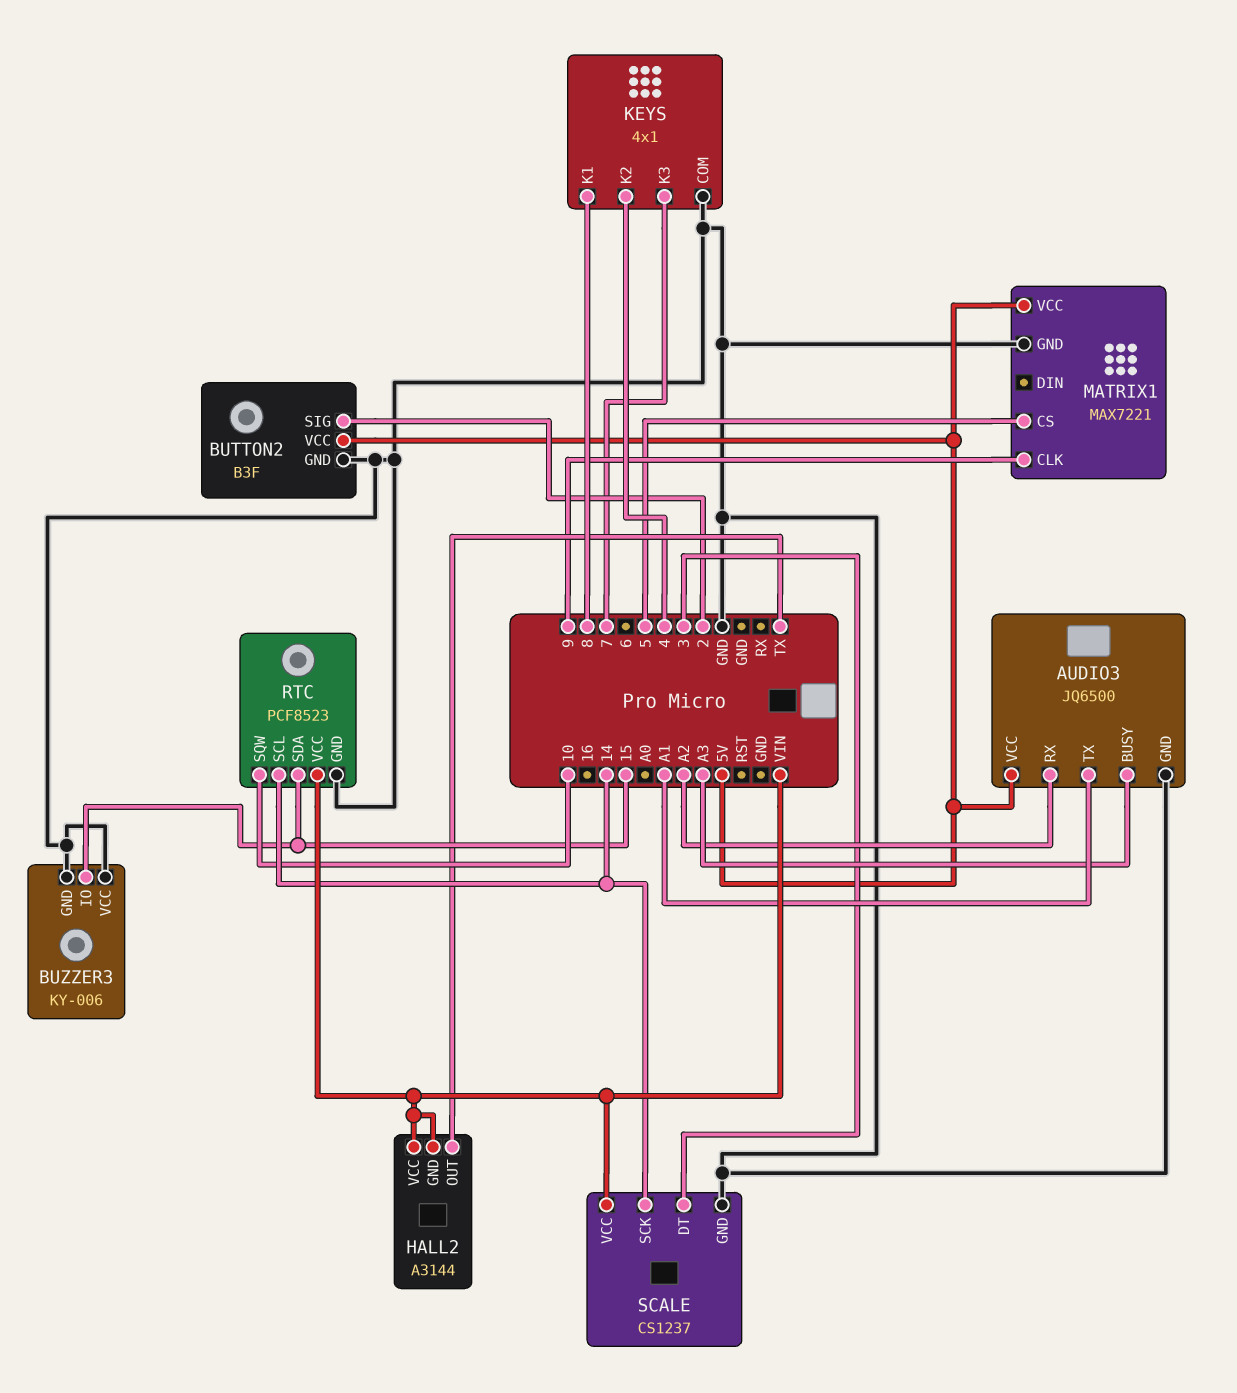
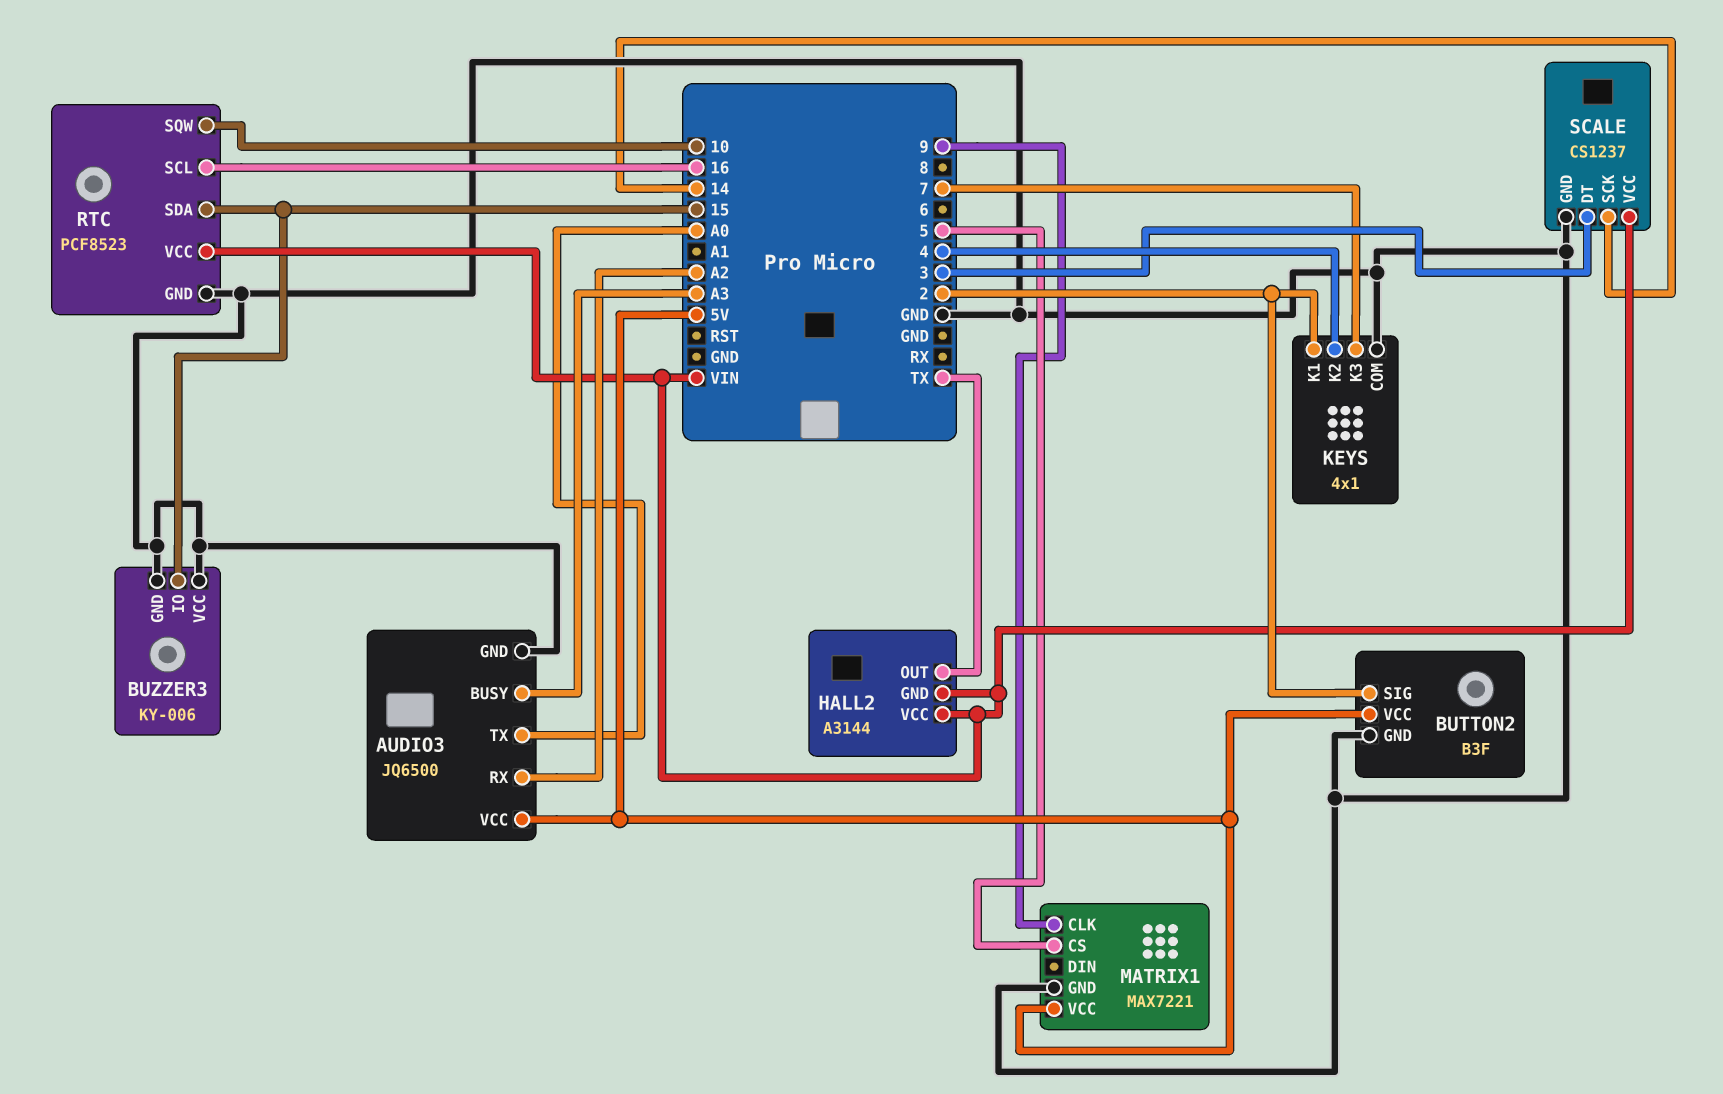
AUDIO3 pin TX: A1 -> A0
KEYS pin K1: 8 -> 2
RTC pin SCL: 14 -> 16

